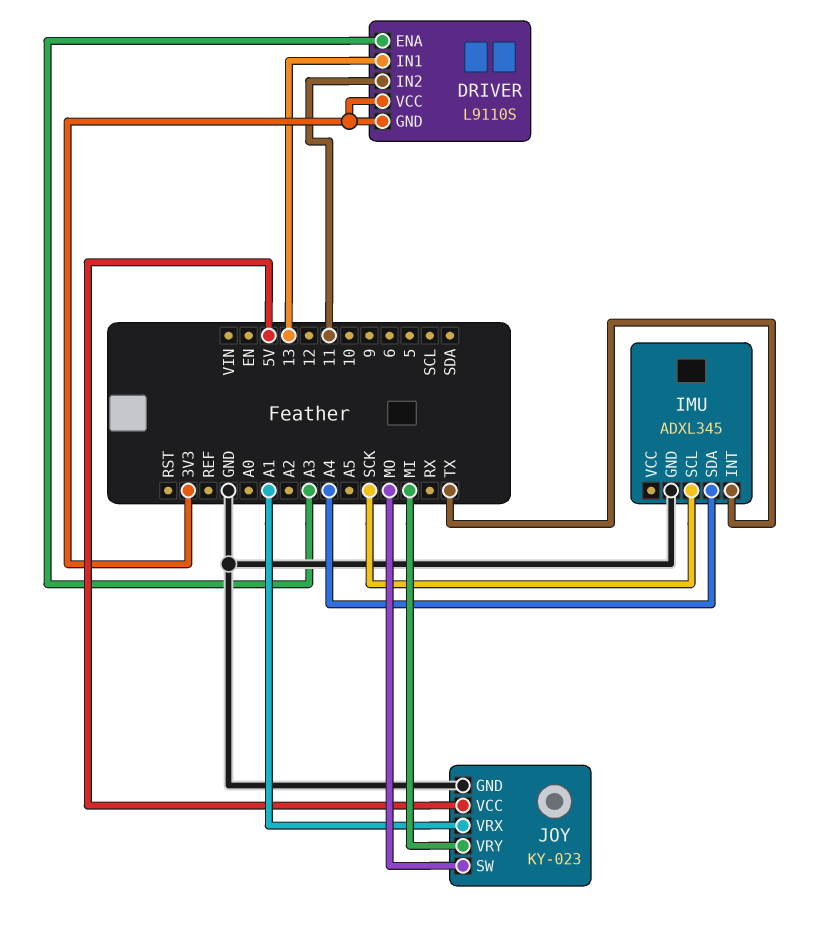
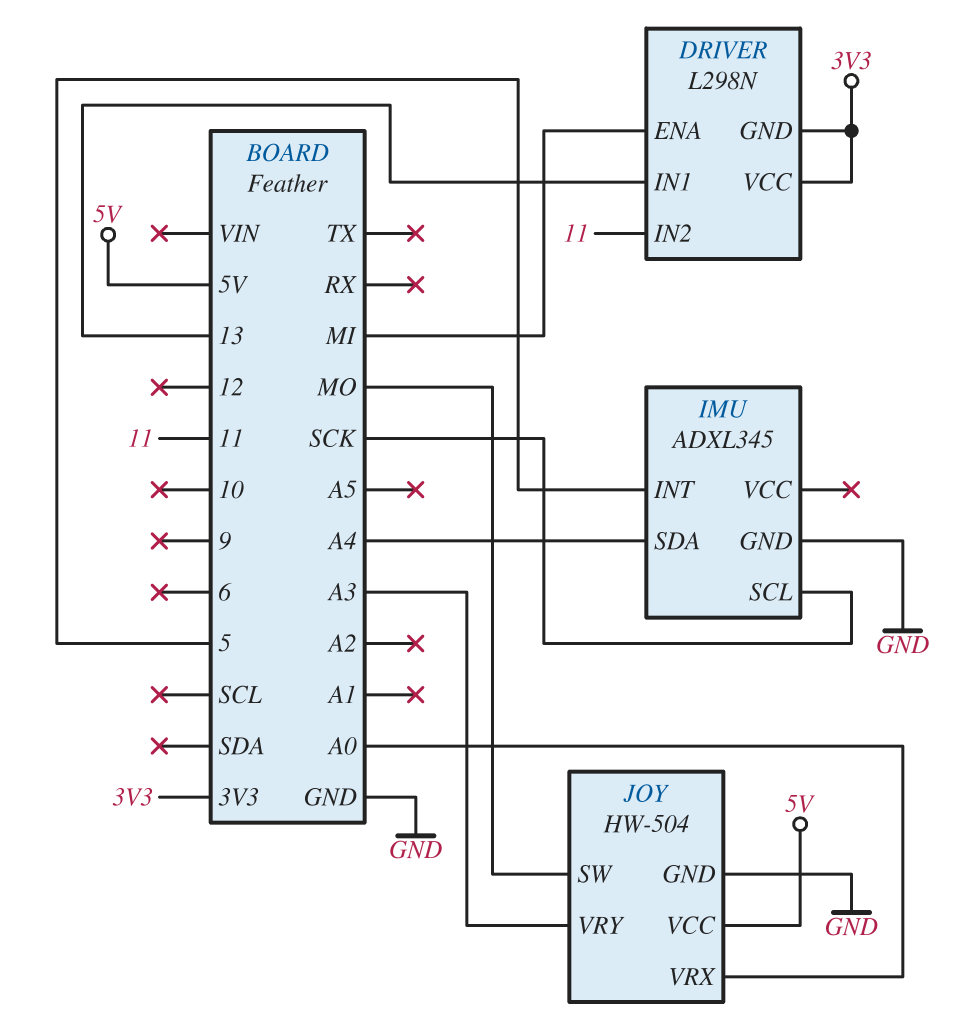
DRIVER: L9110S -> L298N
DRIVER pin ENA: A3 -> MI
IMU pin INT: TX -> 5
JOY: KY-023 -> HW-504
JOY pin VRX: A1 -> A0
JOY pin VRY: MI -> A3

